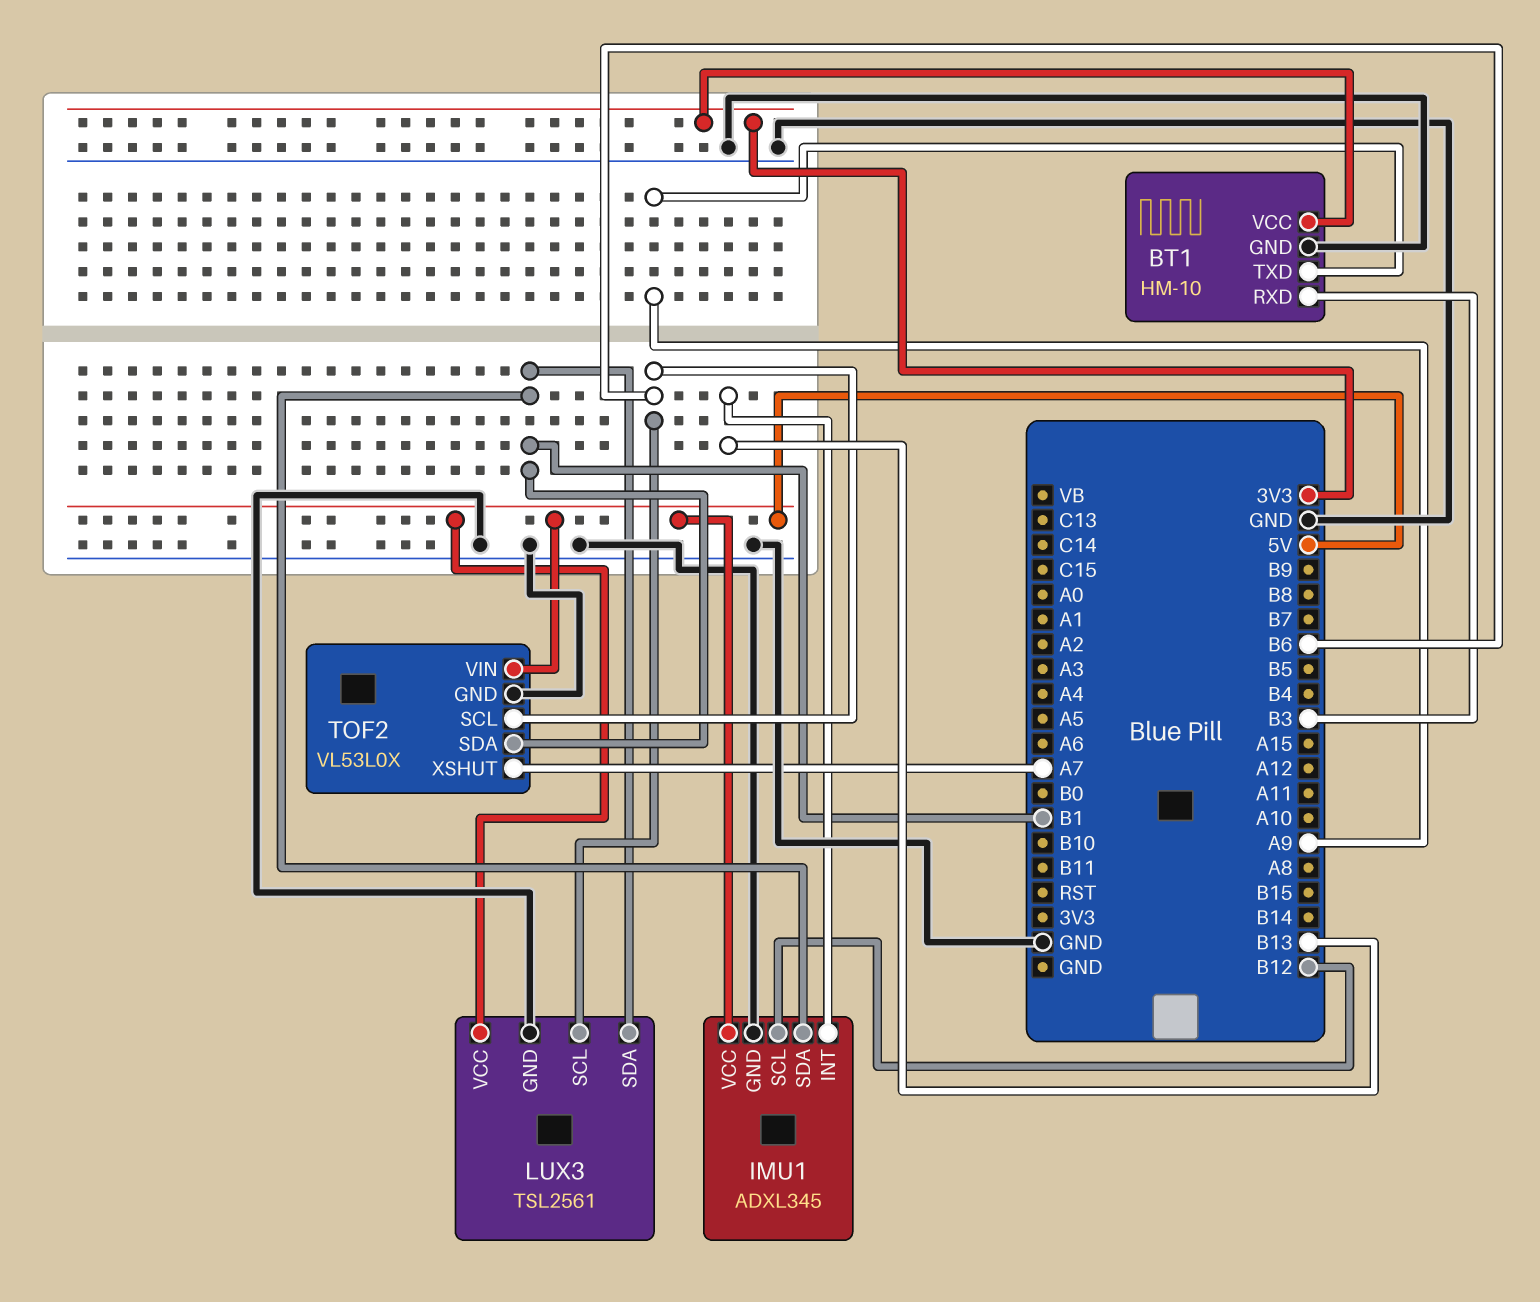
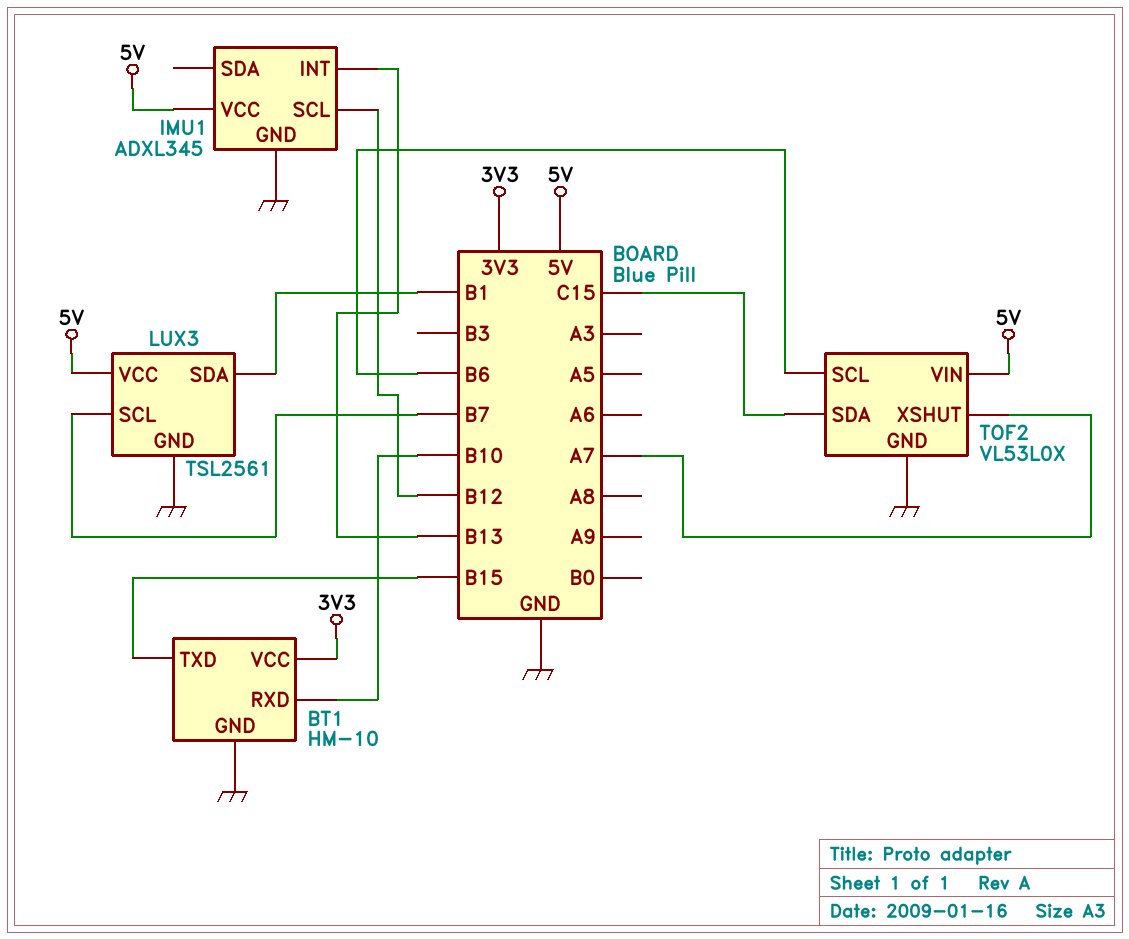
BT1 pin RXD: B3 -> B10
BT1 pin TXD: A9 -> B15
IMU1 pin SDA: B1 -> none
LUX3 pin SCL: B6 -> B7
TOF2 pin SDA: B1 -> C15

